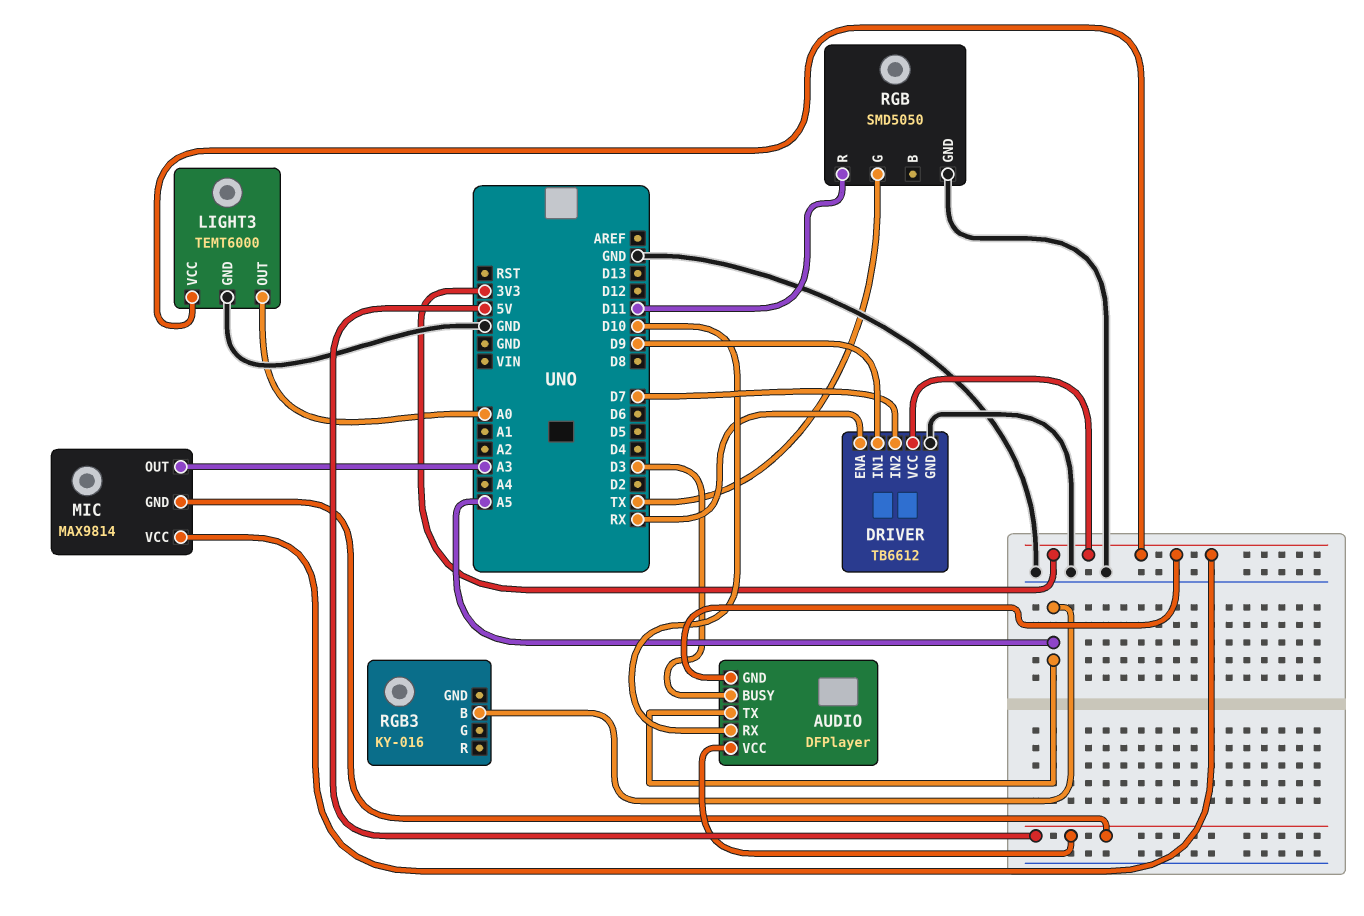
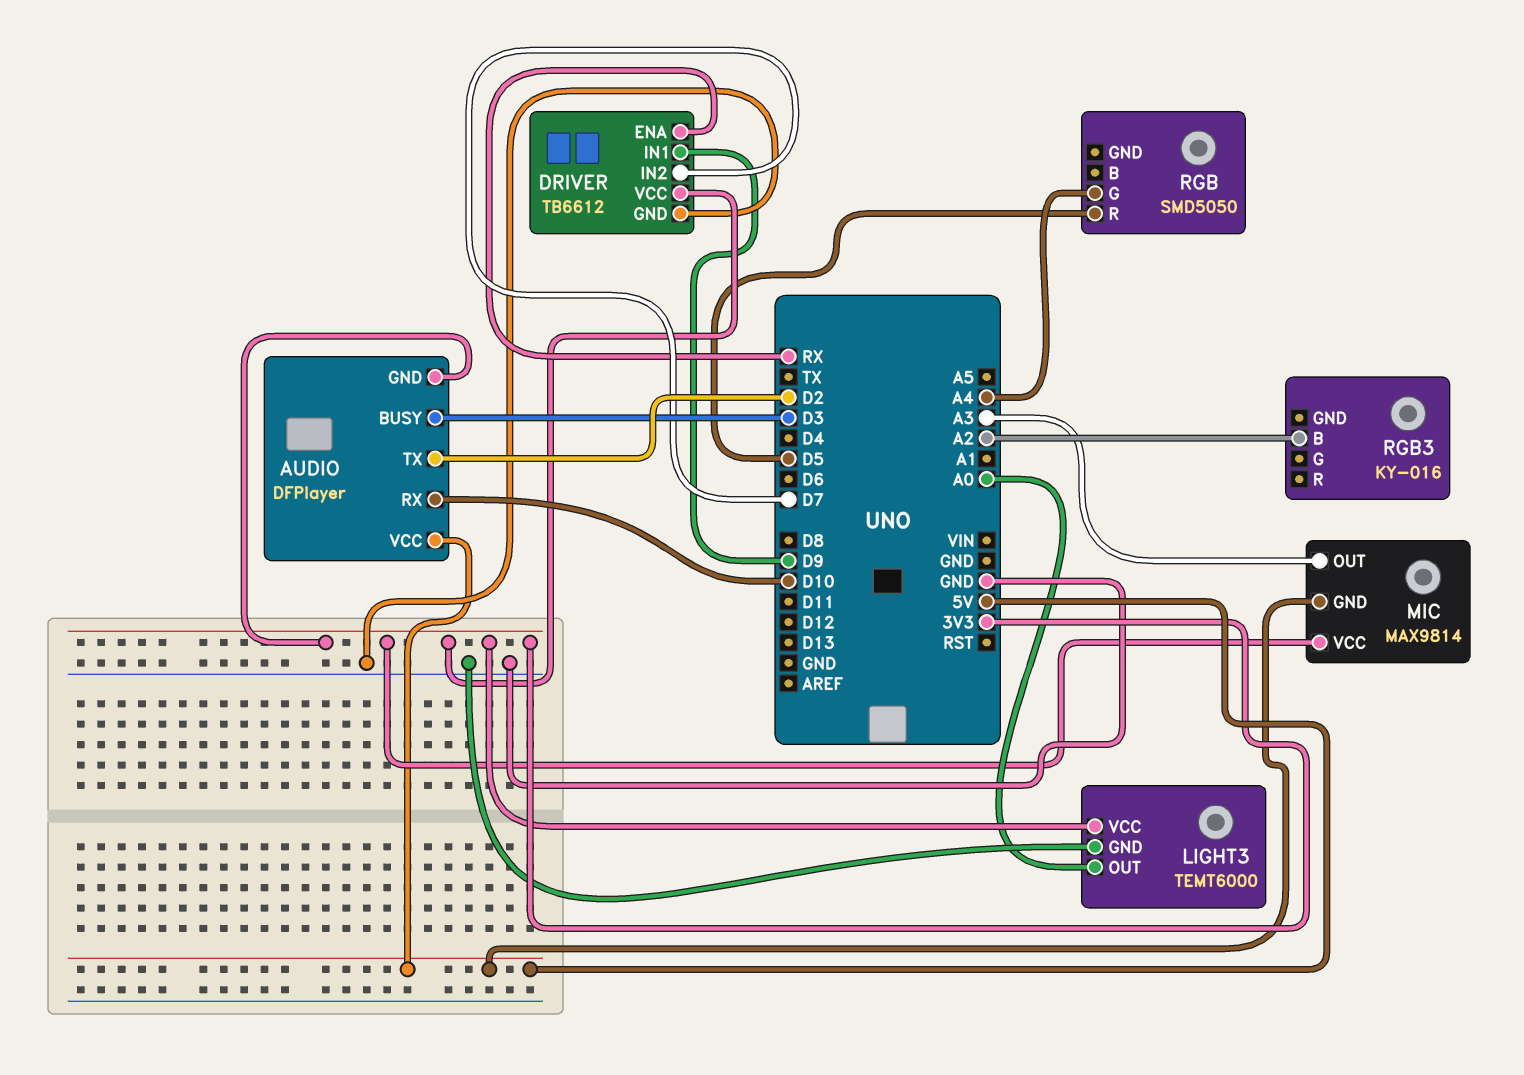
AUDIO pin TX: A5 -> D2
RGB pin G: TX -> A4
RGB pin GND: GND -> none
RGB pin R: D11 -> D5
RGB3 pin B: A5 -> A2

